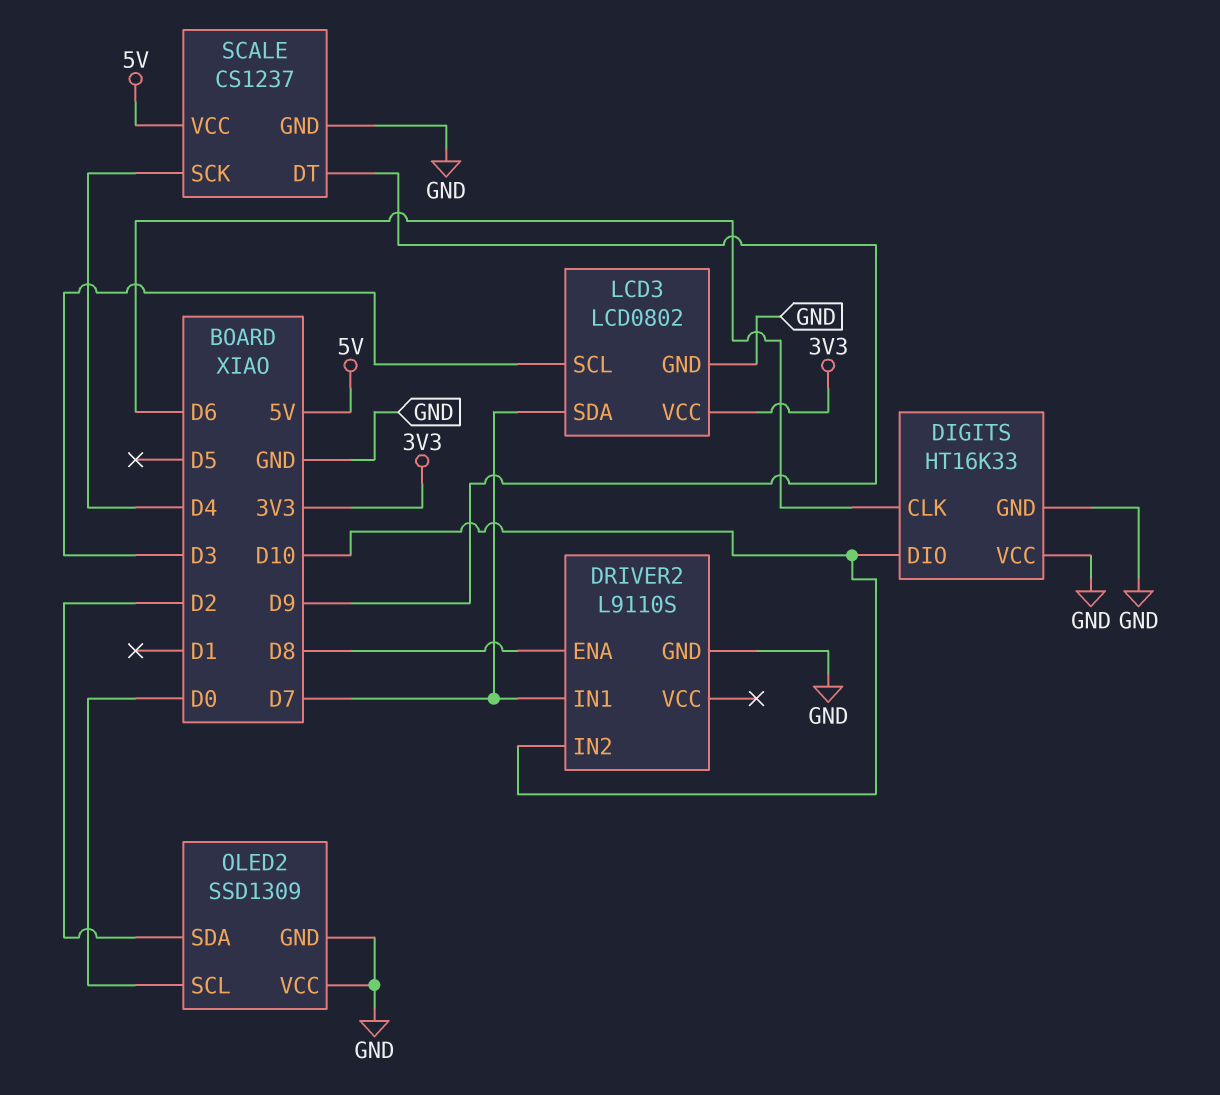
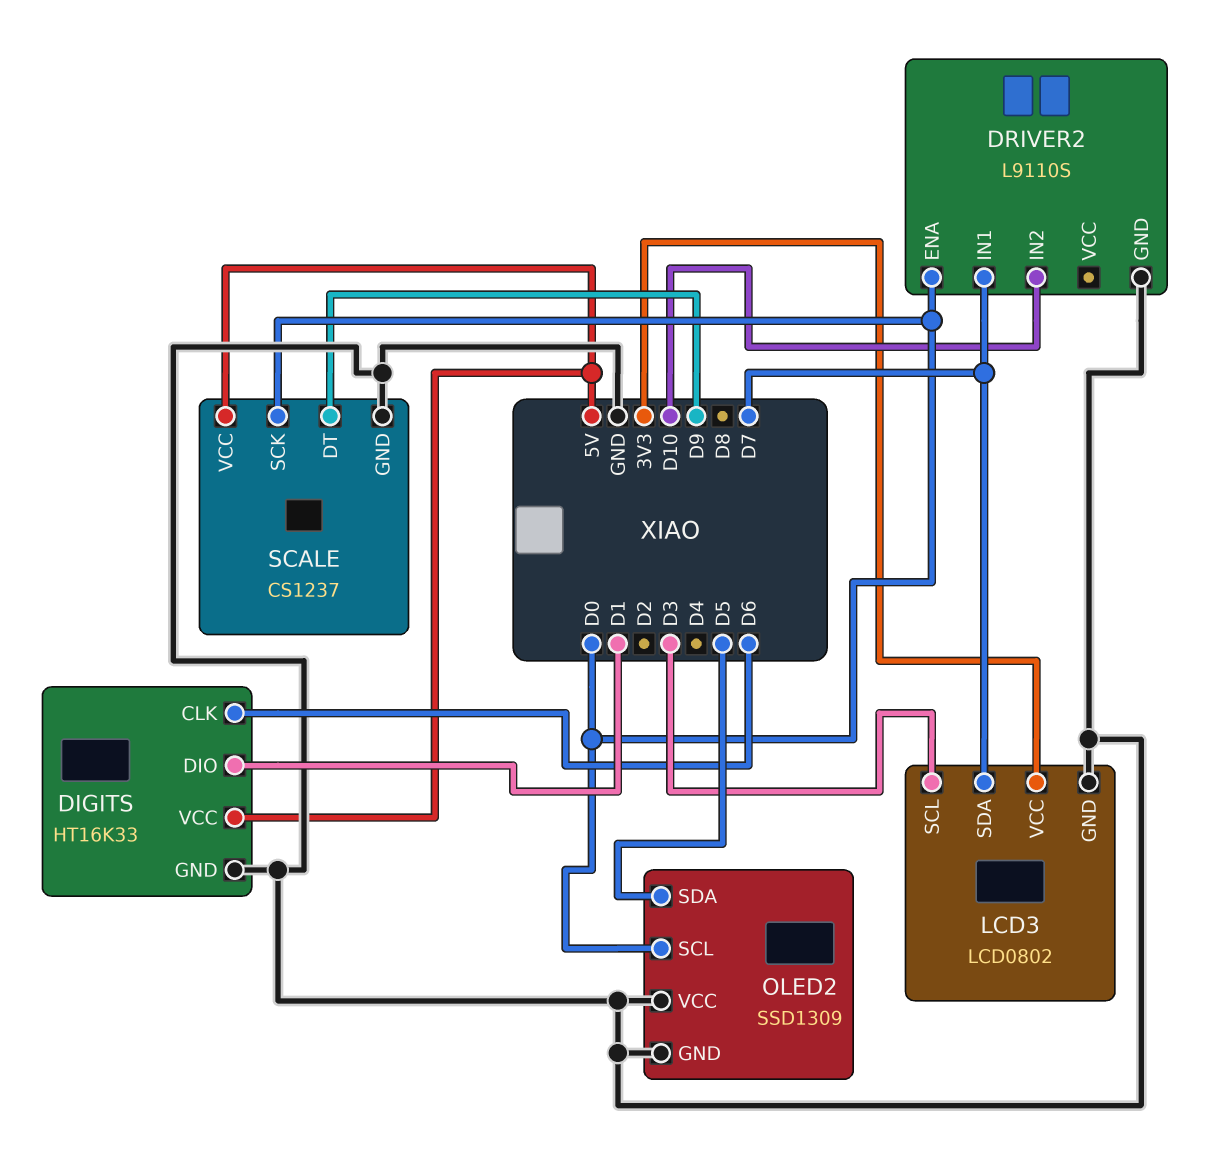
DIGITS pin DIO: D10 -> D1
DIGITS pin VCC: GND -> 5V
DRIVER2 pin ENA: D8 -> D0
OLED2 pin SDA: D2 -> D5
SCALE pin SCK: D4 -> D0

